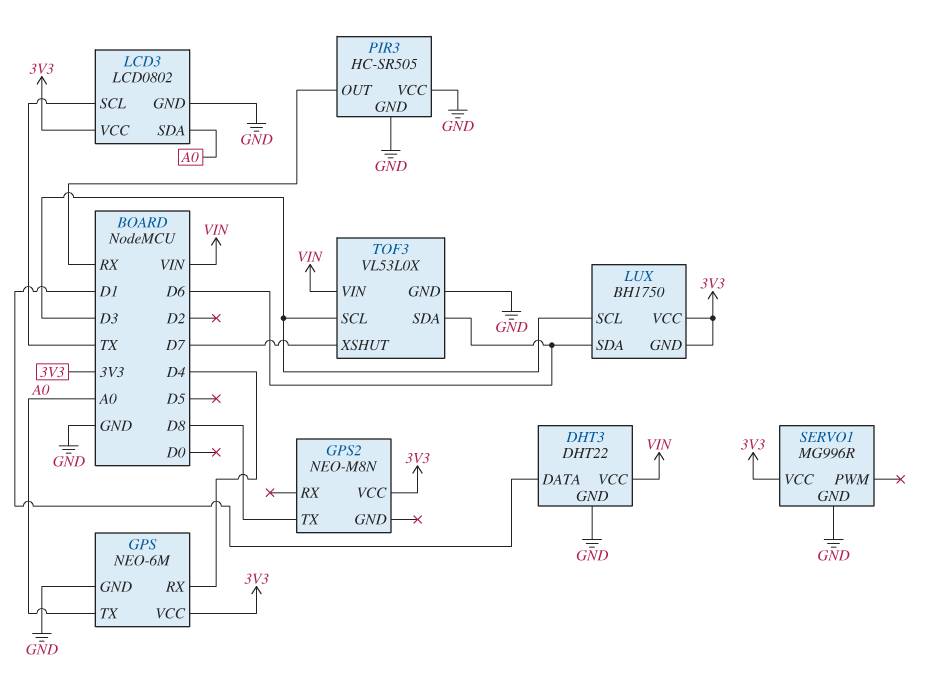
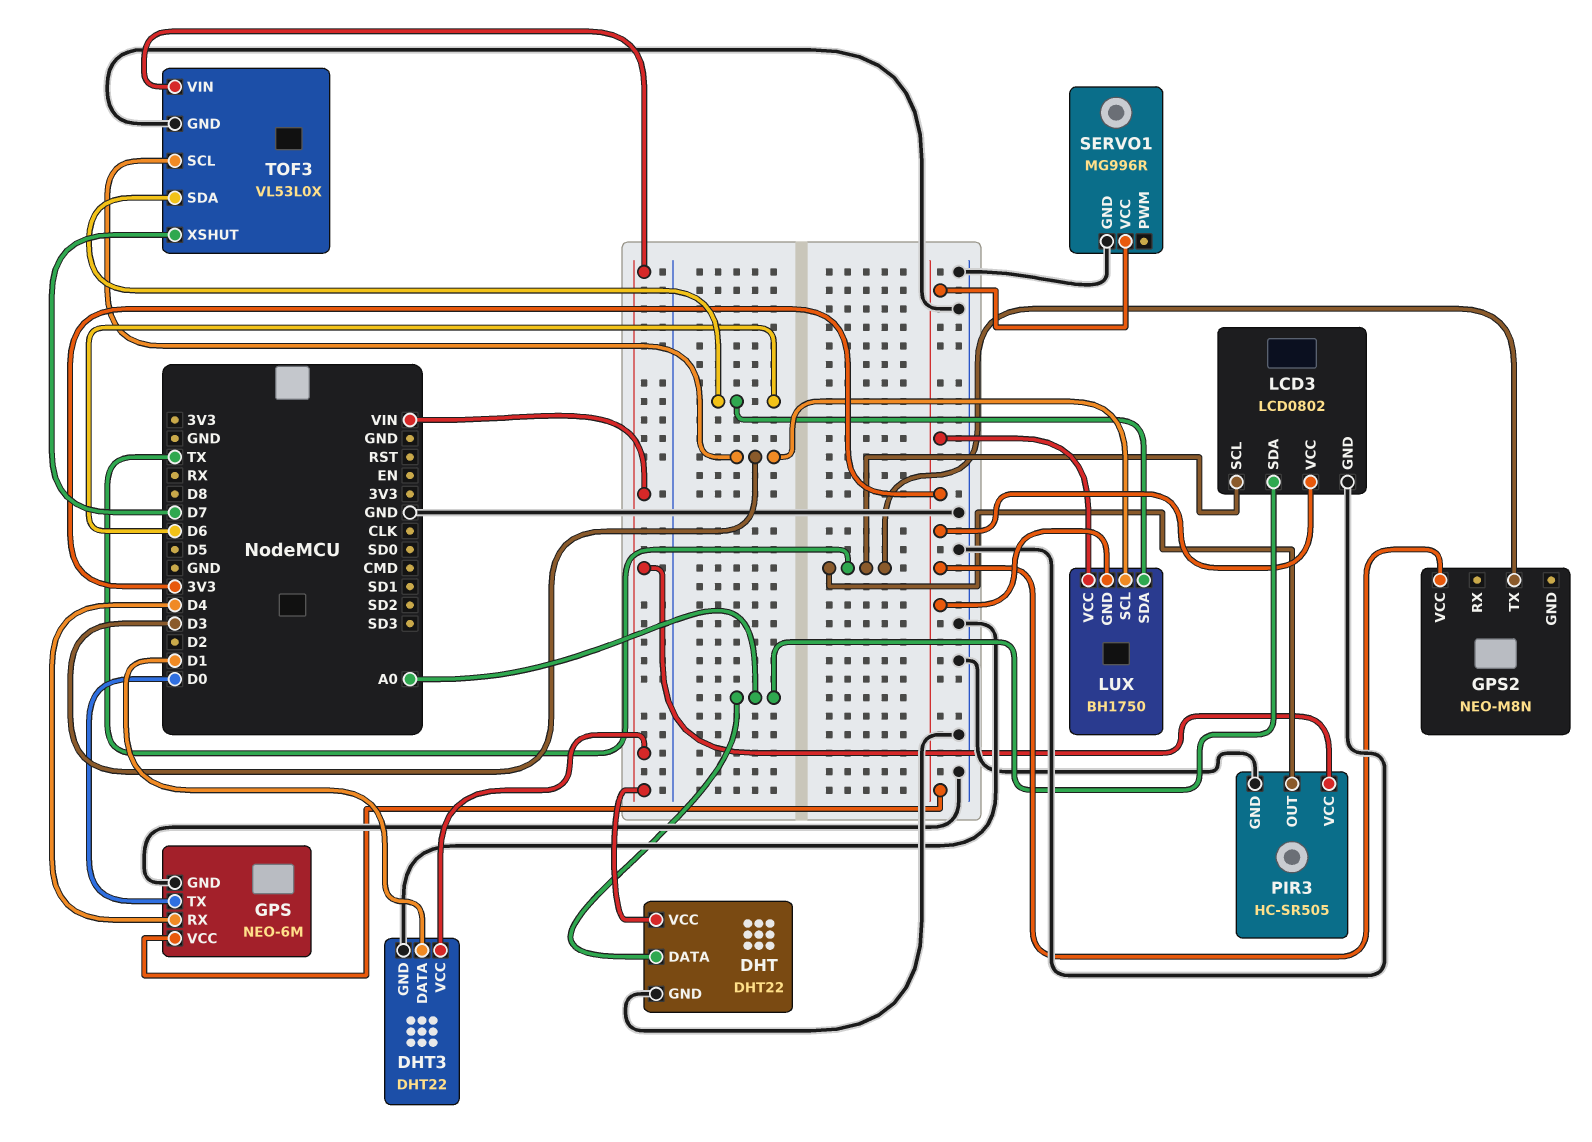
DHT: none -> DHT22
DHT pin DATA: none -> A0
DHT pin GND: none -> GND
DHT pin VCC: none -> VIN
GPS pin TX: A0 -> D0
GPS2 pin TX: D8 -> TX
PIR3 pin OUT: RX -> TX
PIR3 pin VCC: GND -> VIN

